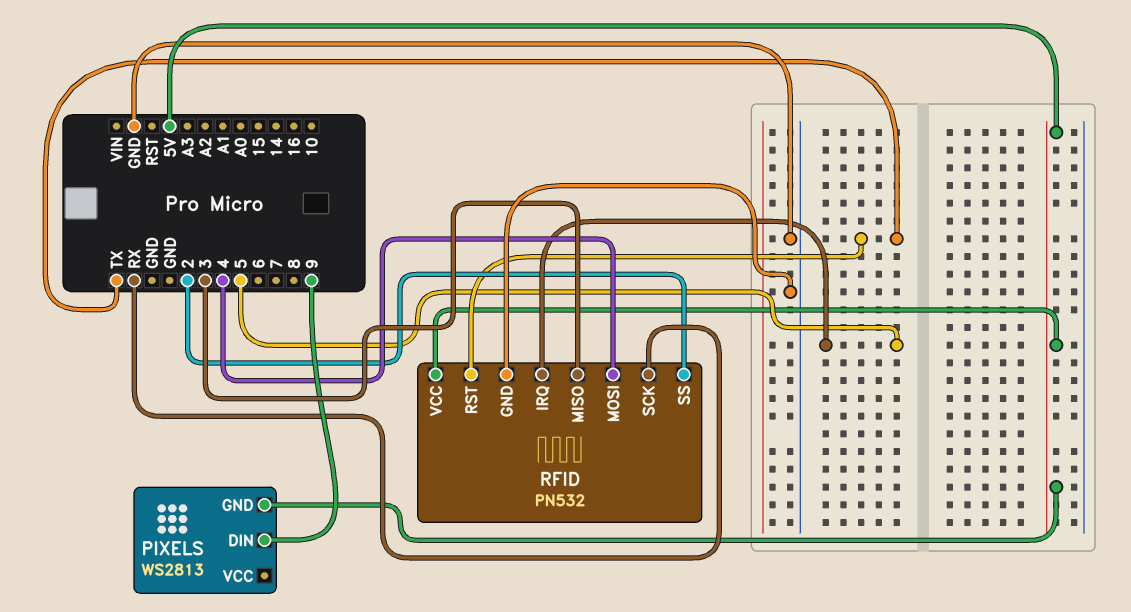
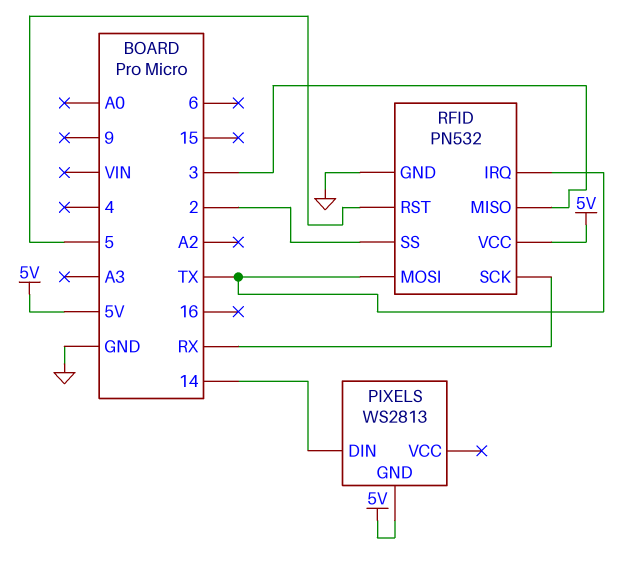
PIXELS pin DIN: 9 -> 14
RFID pin IRQ: 5 -> TX
RFID pin MOSI: 4 -> TX
RFID pin RST: TX -> 5

